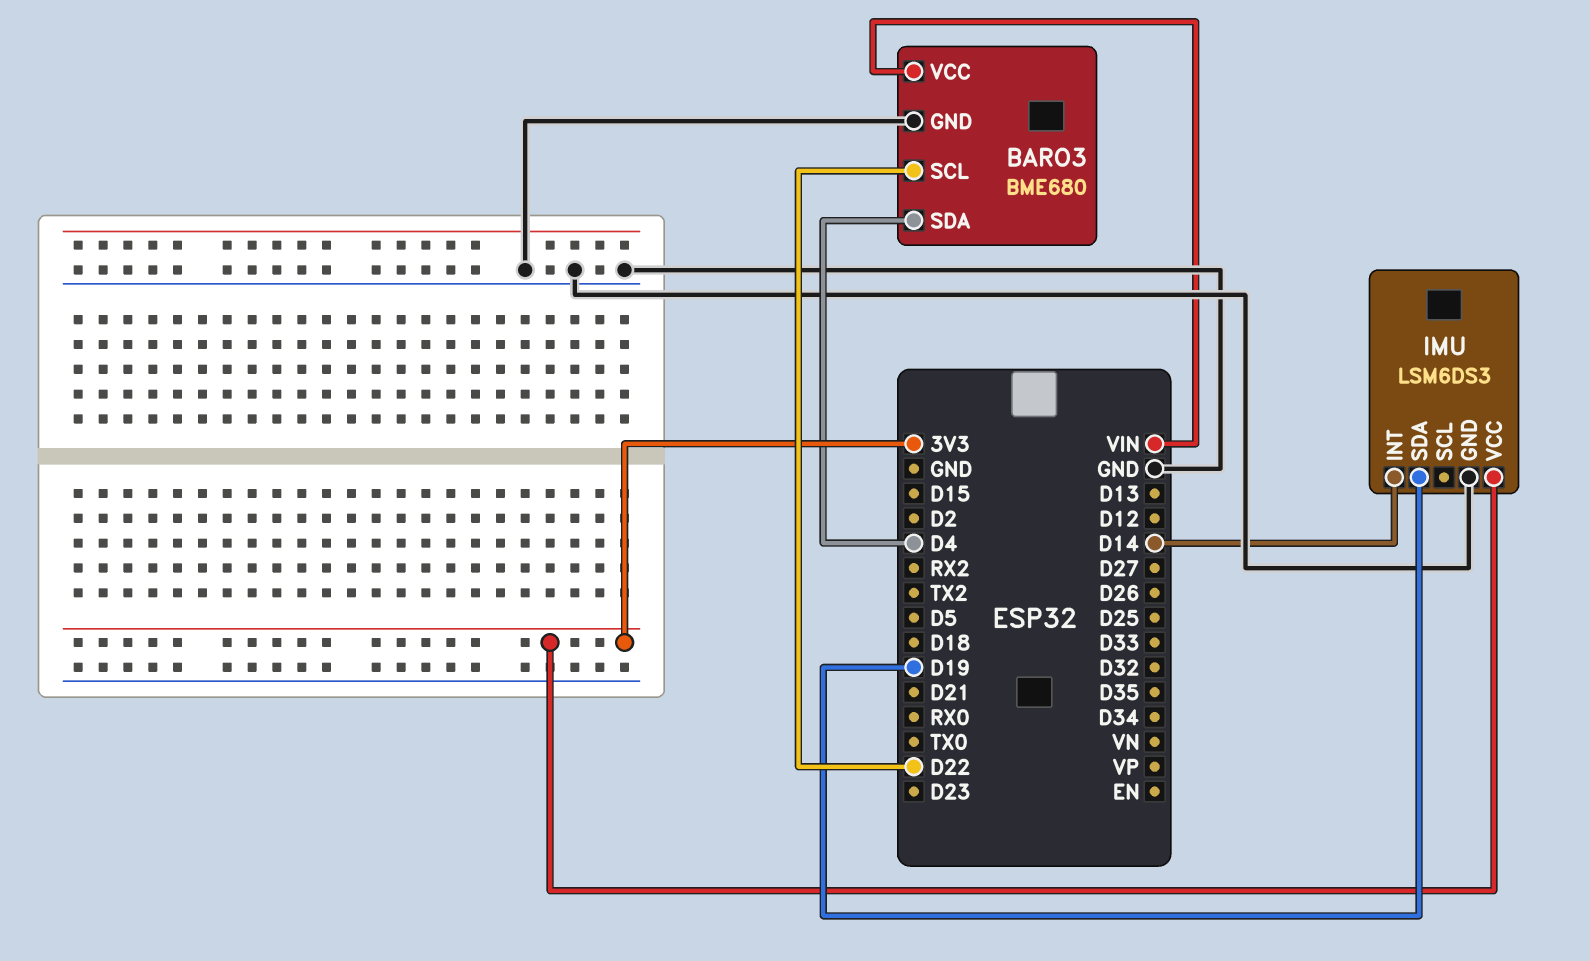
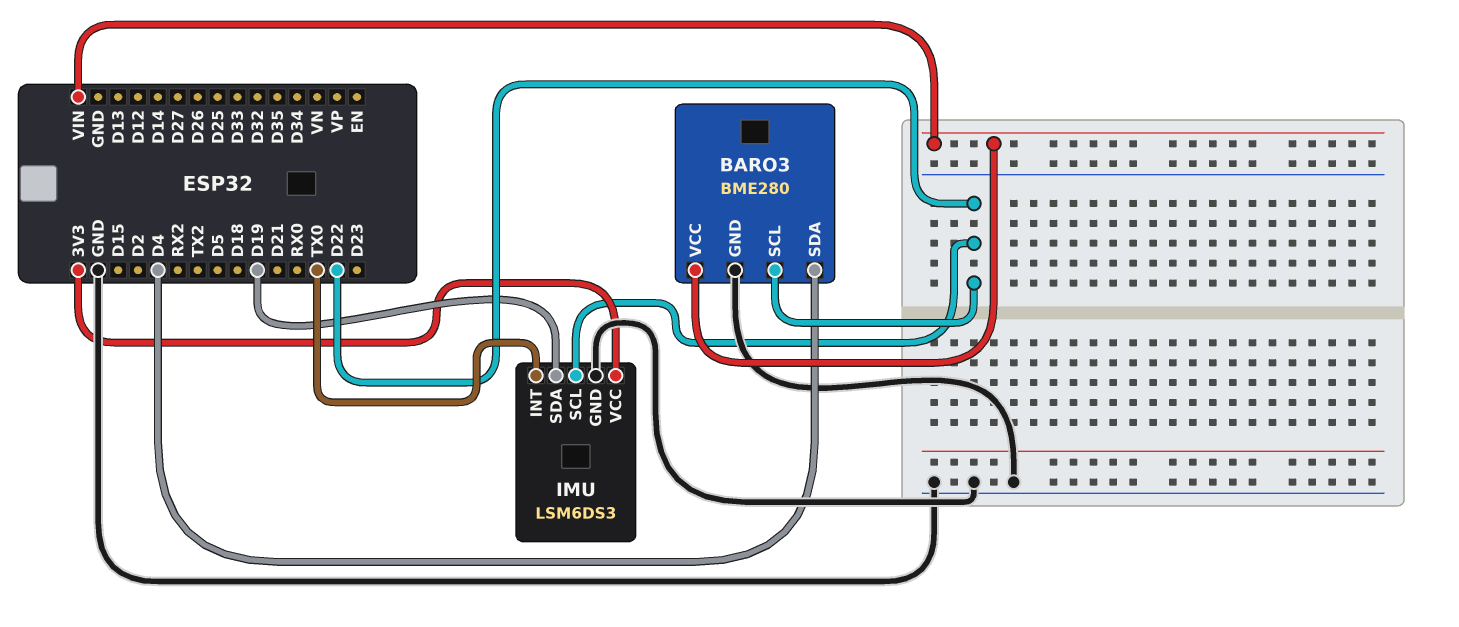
BARO3: BME680 -> BME280
IMU pin INT: D14 -> TX0
IMU pin SCL: none -> D22

